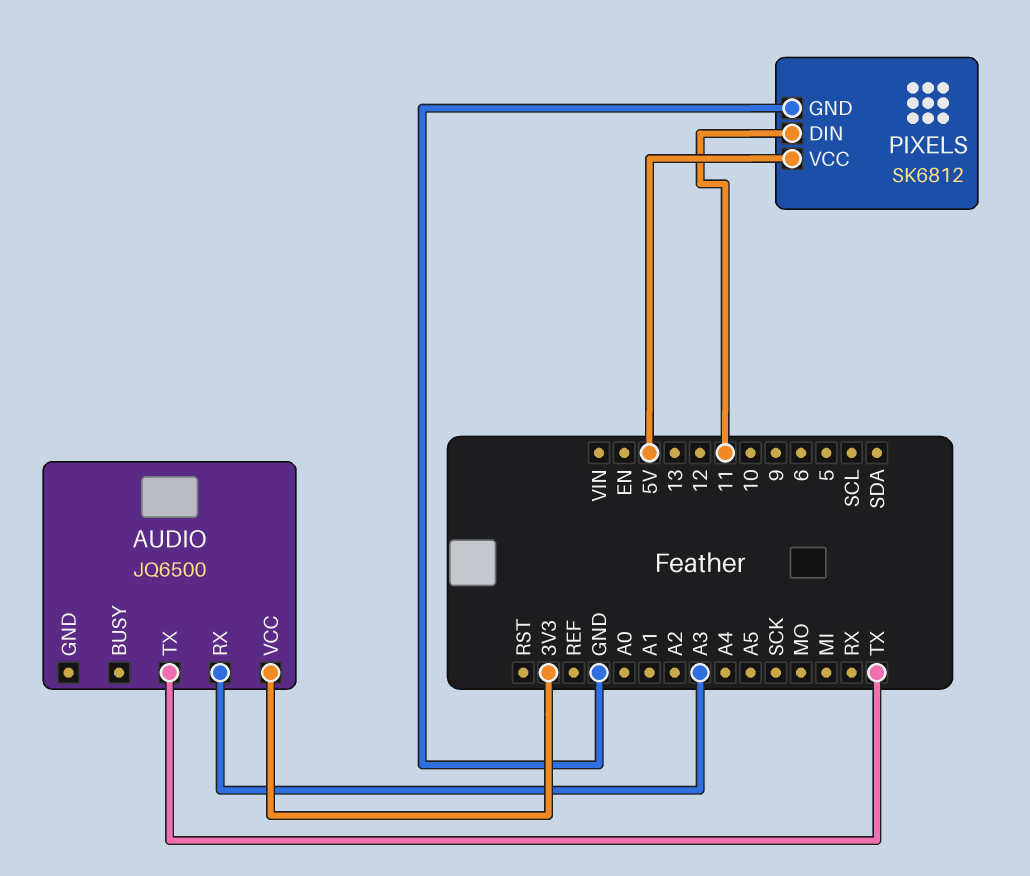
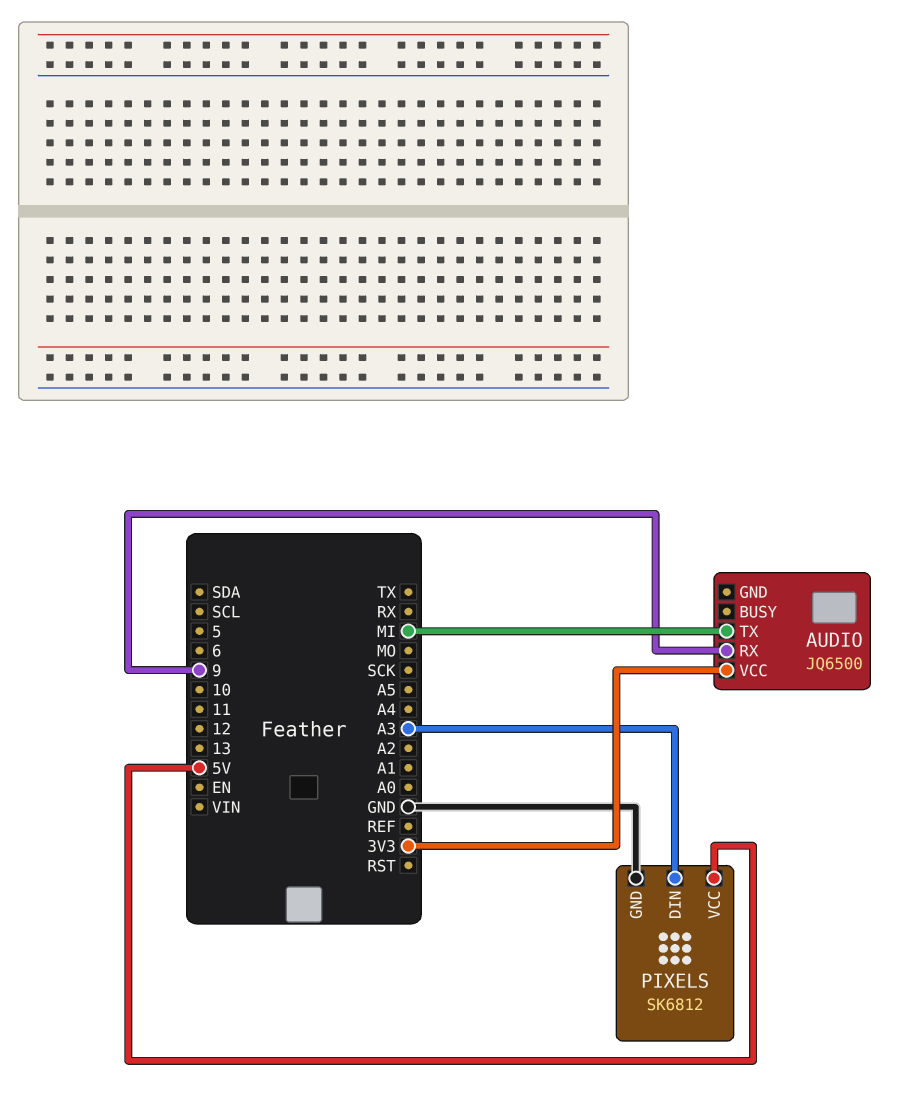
AUDIO pin RX: A3 -> 9
AUDIO pin TX: TX -> MI
PIXELS pin DIN: 11 -> A3

